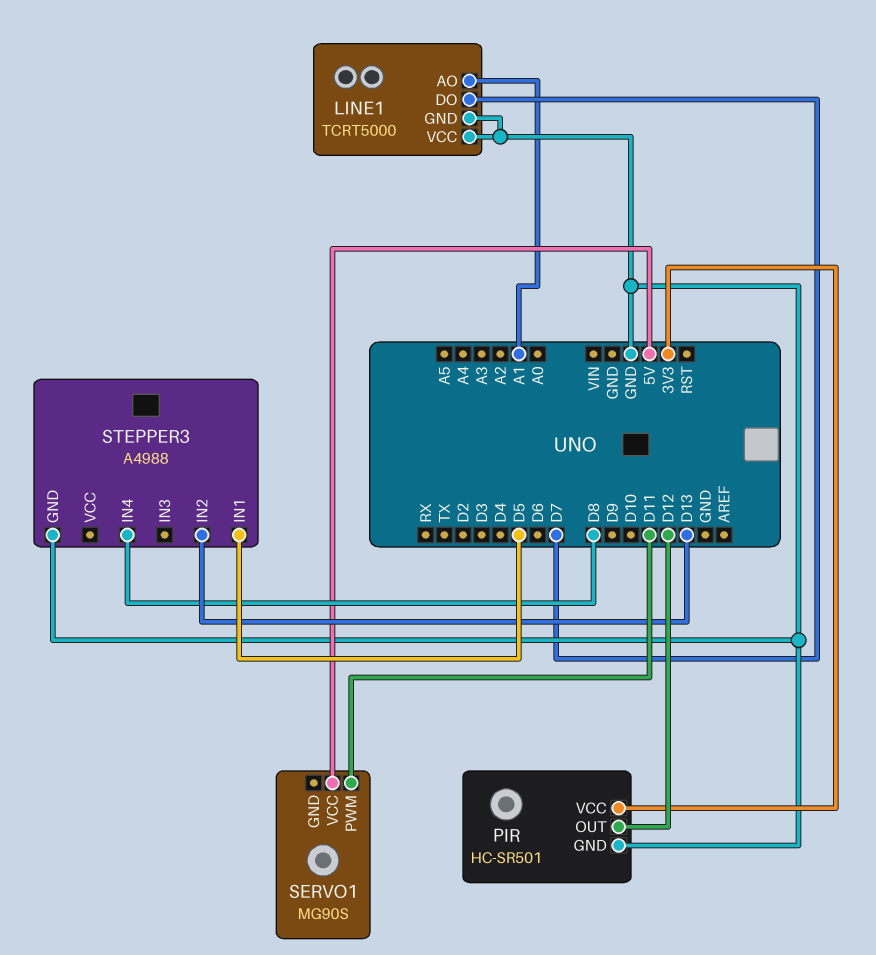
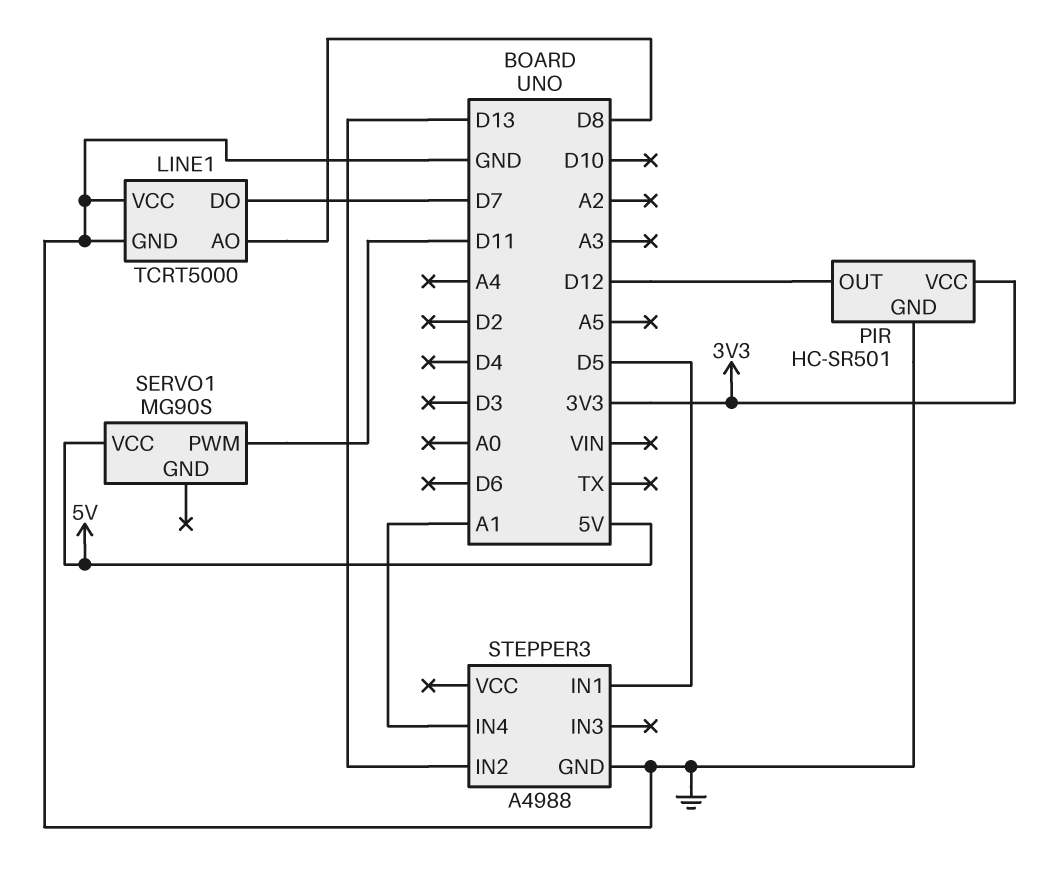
LINE1 pin AO: A1 -> D8
STEPPER3 pin IN4: D8 -> A1

